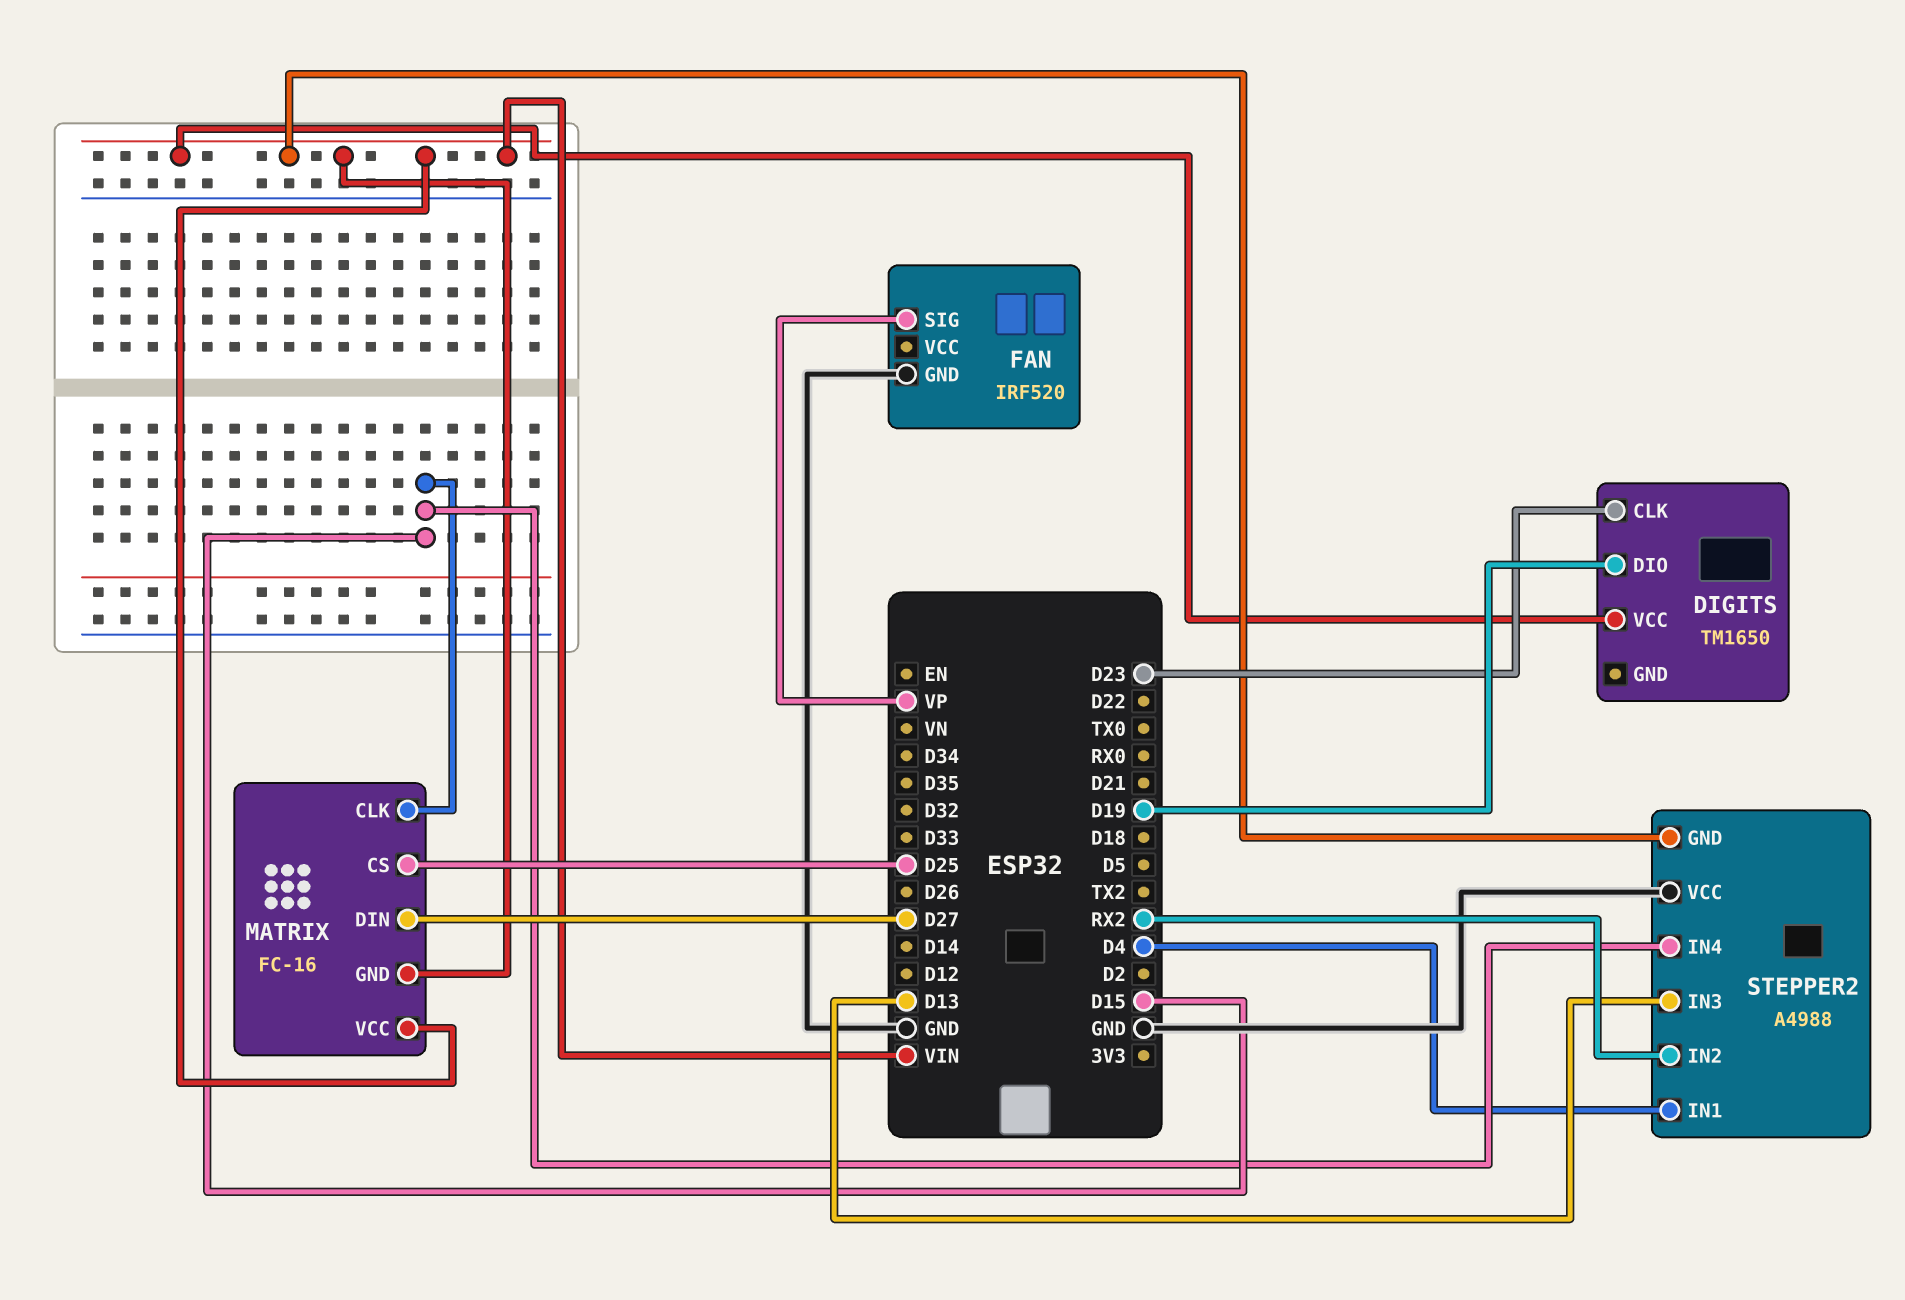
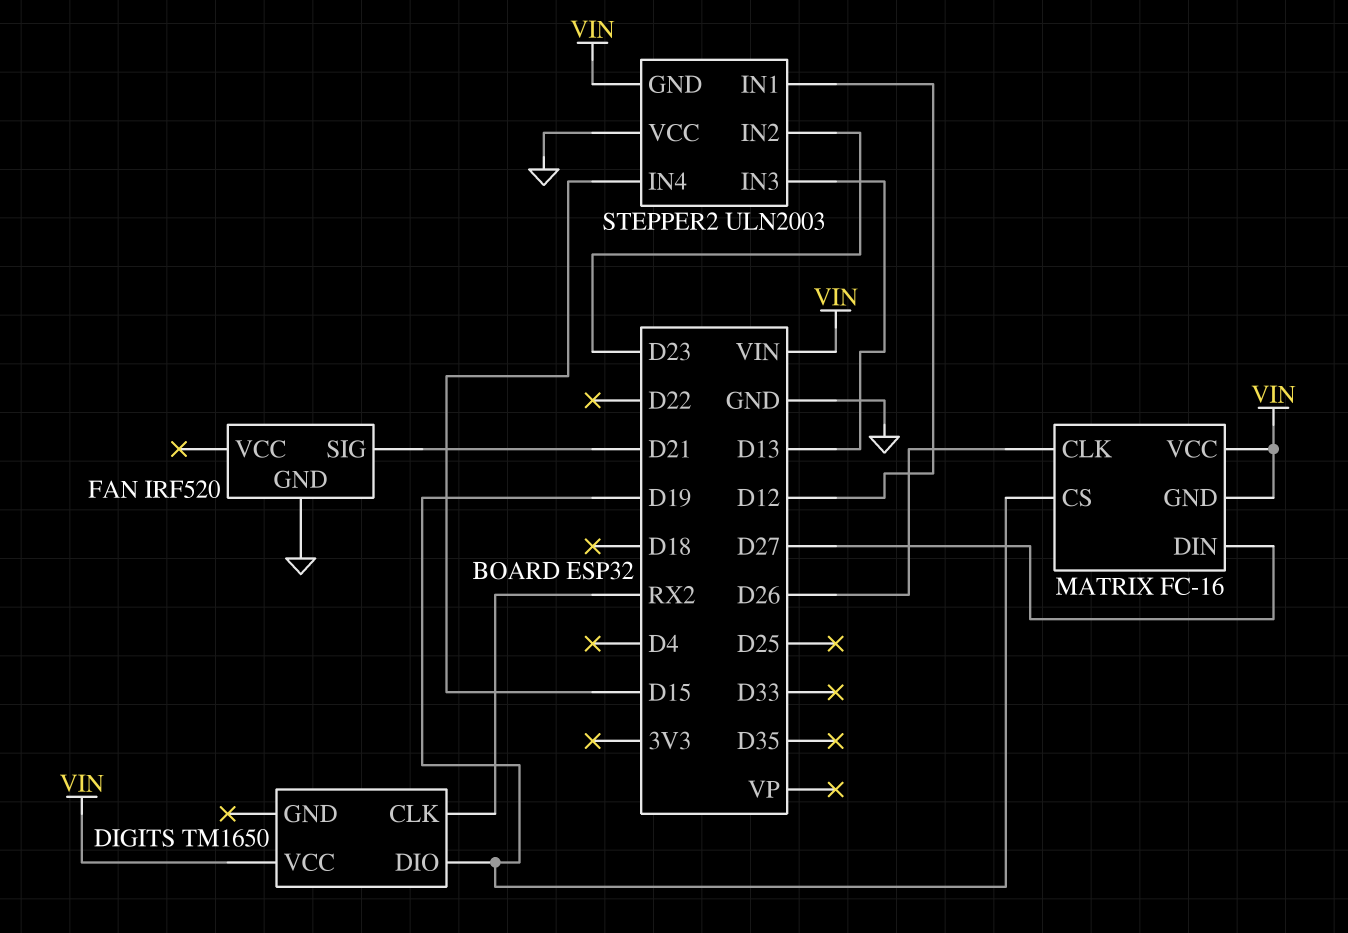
DIGITS pin CLK: D23 -> RX2
FAN pin SIG: VP -> D21
MATRIX pin CLK: D15 -> D26
MATRIX pin CS: D25 -> D19
STEPPER2: A4988 -> ULN2003
STEPPER2 pin IN1: D4 -> D12
STEPPER2 pin IN2: RX2 -> D23

